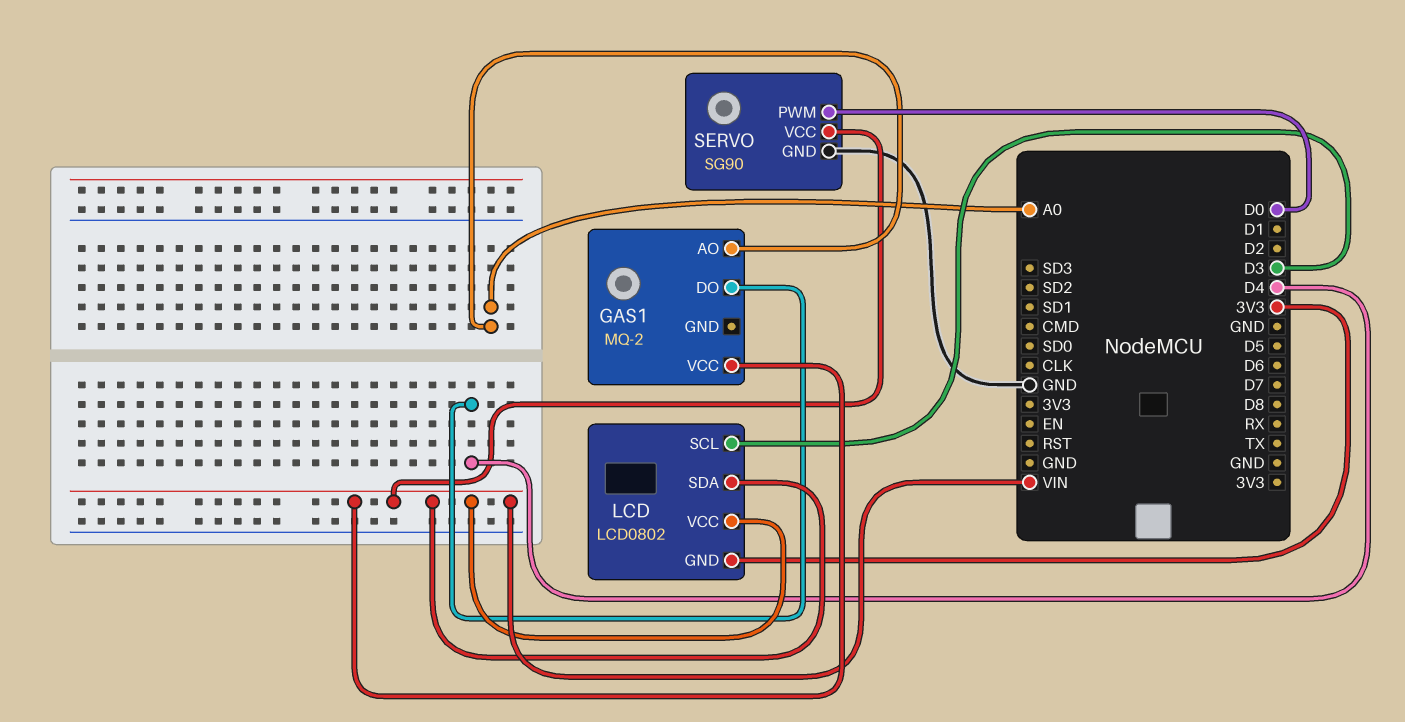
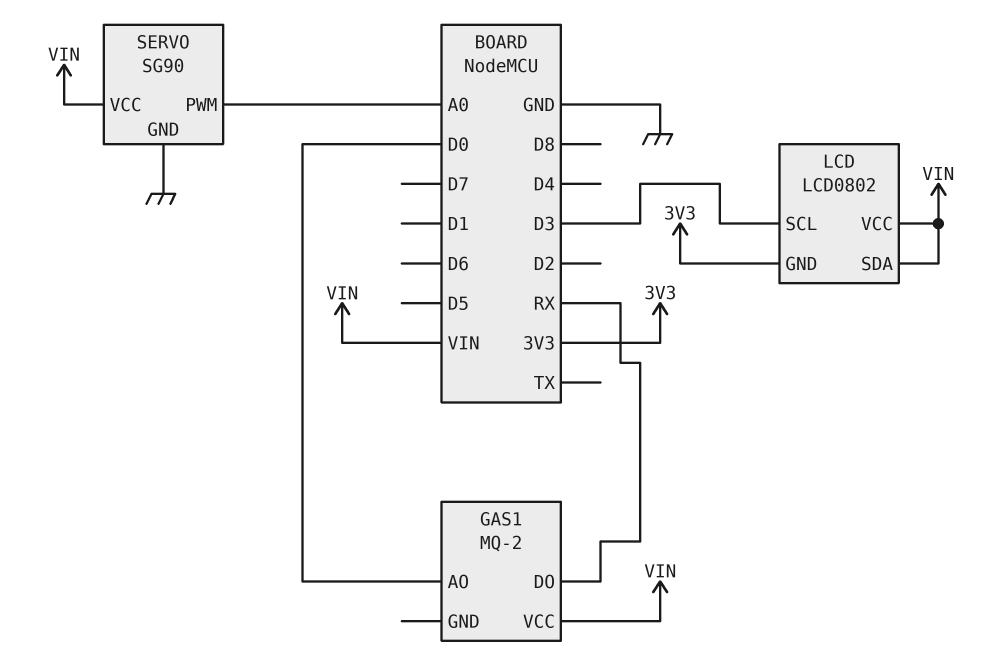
GAS1 pin AO: A0 -> D0
GAS1 pin DO: D4 -> RX
SERVO pin PWM: D0 -> A0

